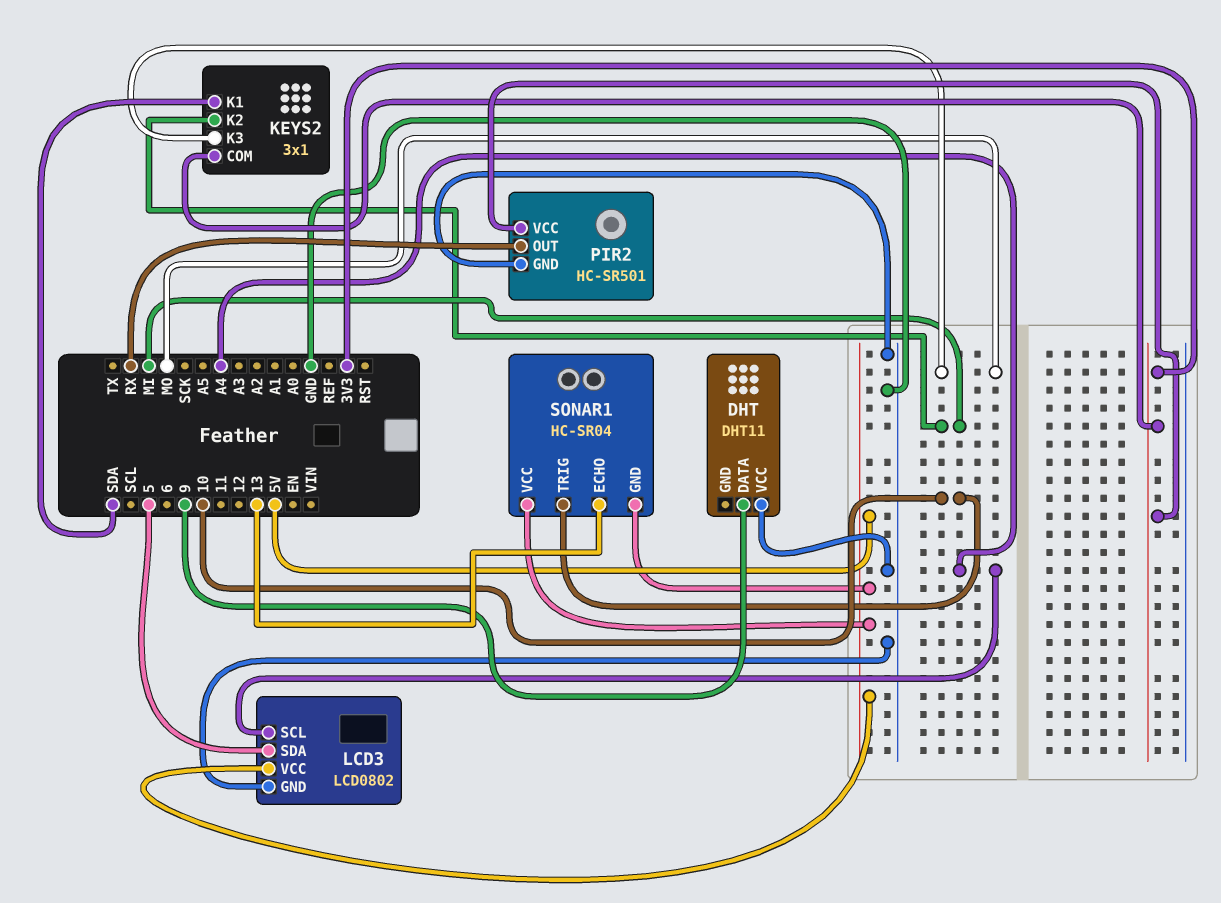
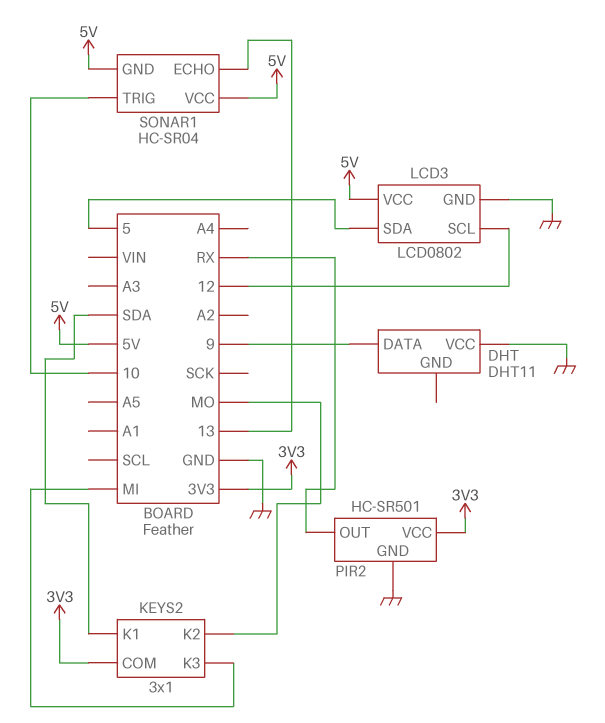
KEYS2 pin K2: MI -> MO
KEYS2 pin K3: MO -> MI
LCD3 pin SCL: A4 -> 12

